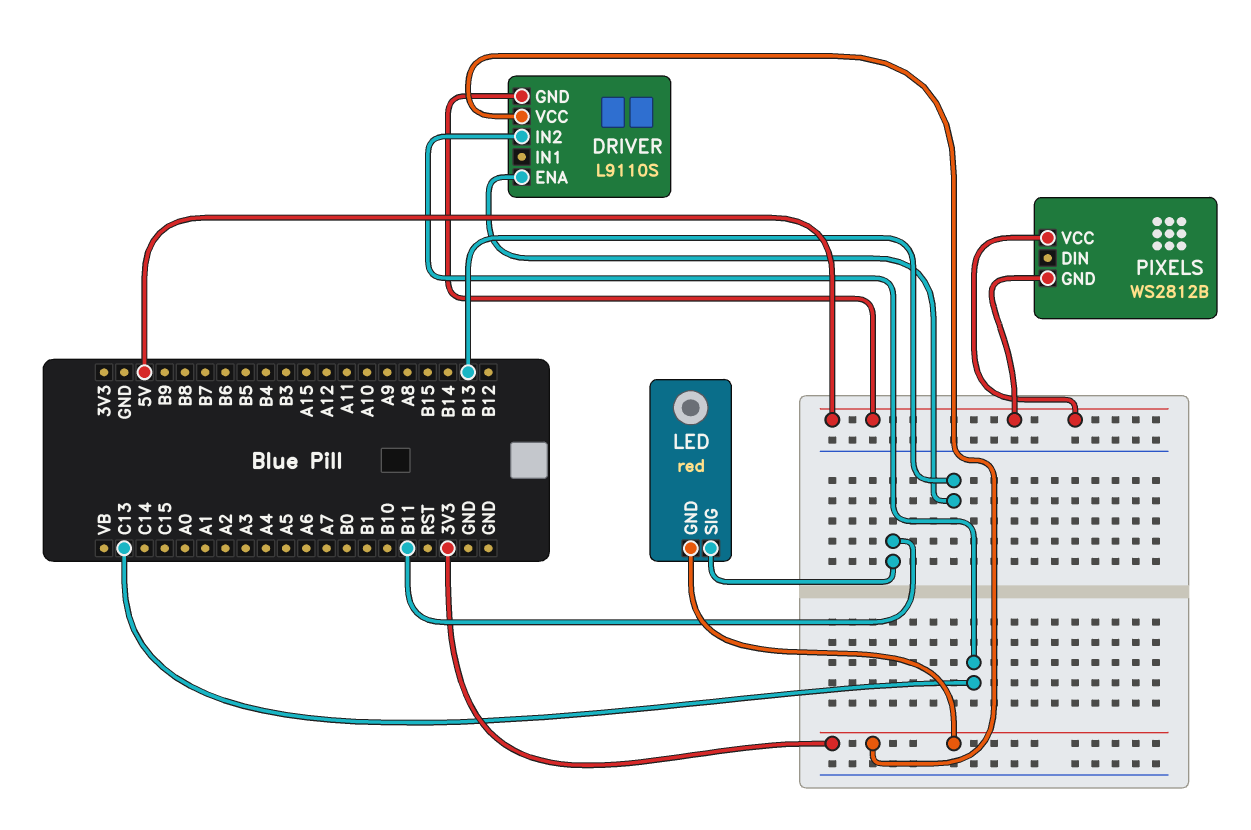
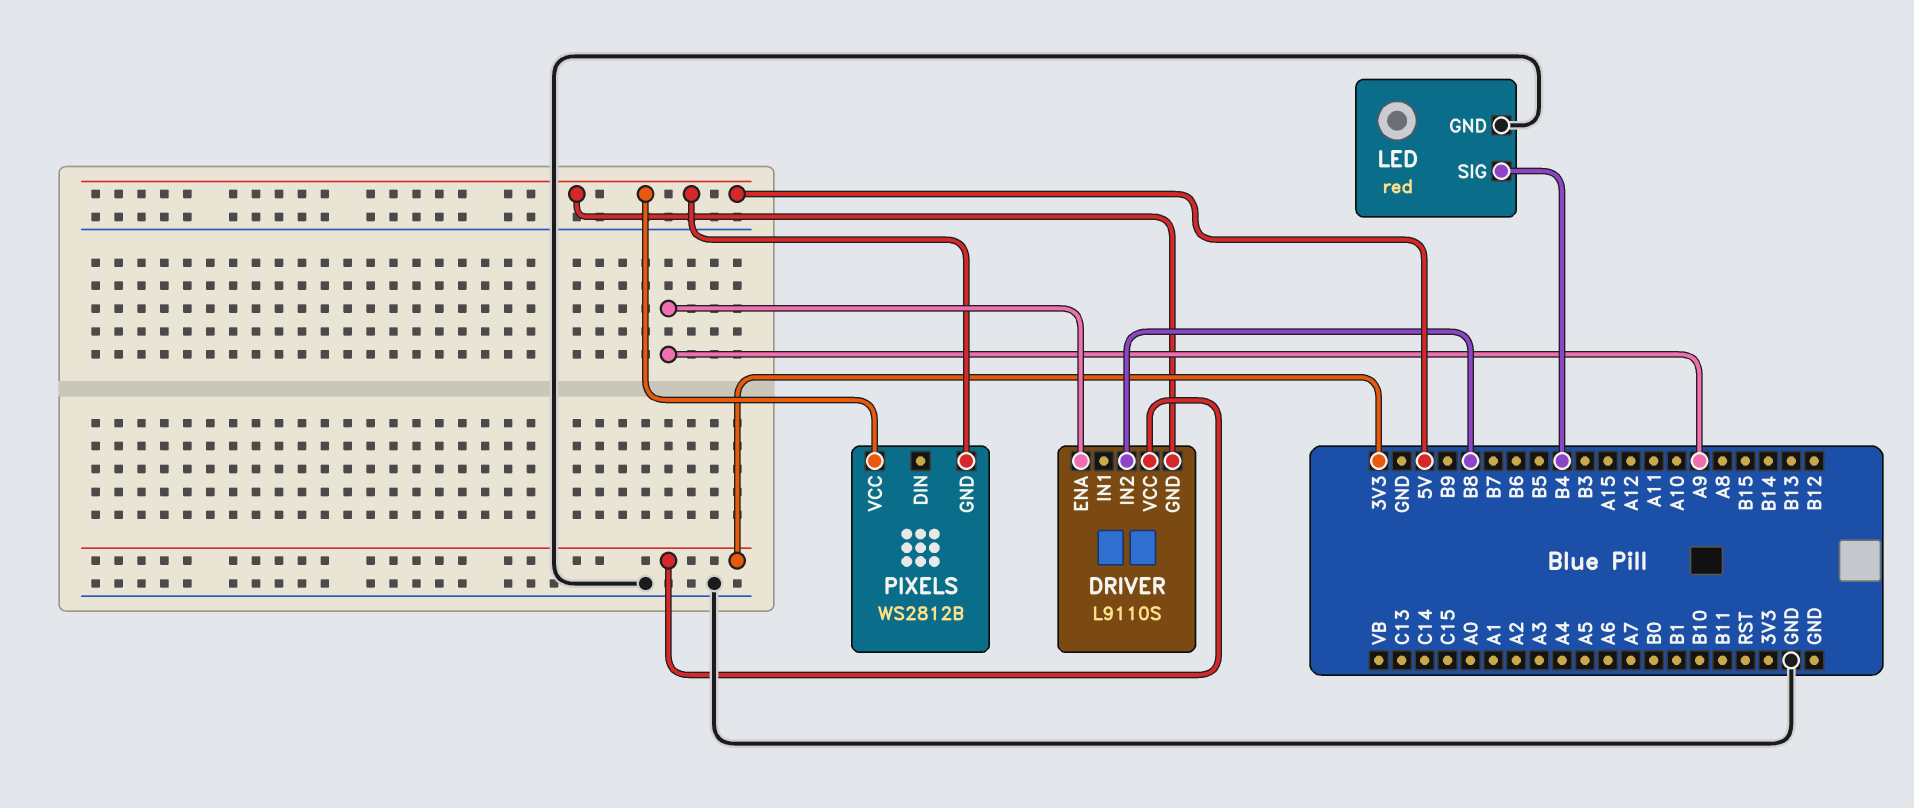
DRIVER pin ENA: B13 -> A9
DRIVER pin IN2: C13 -> B8
LED pin GND: 3V3 -> GND
LED pin SIG: B11 -> B4

